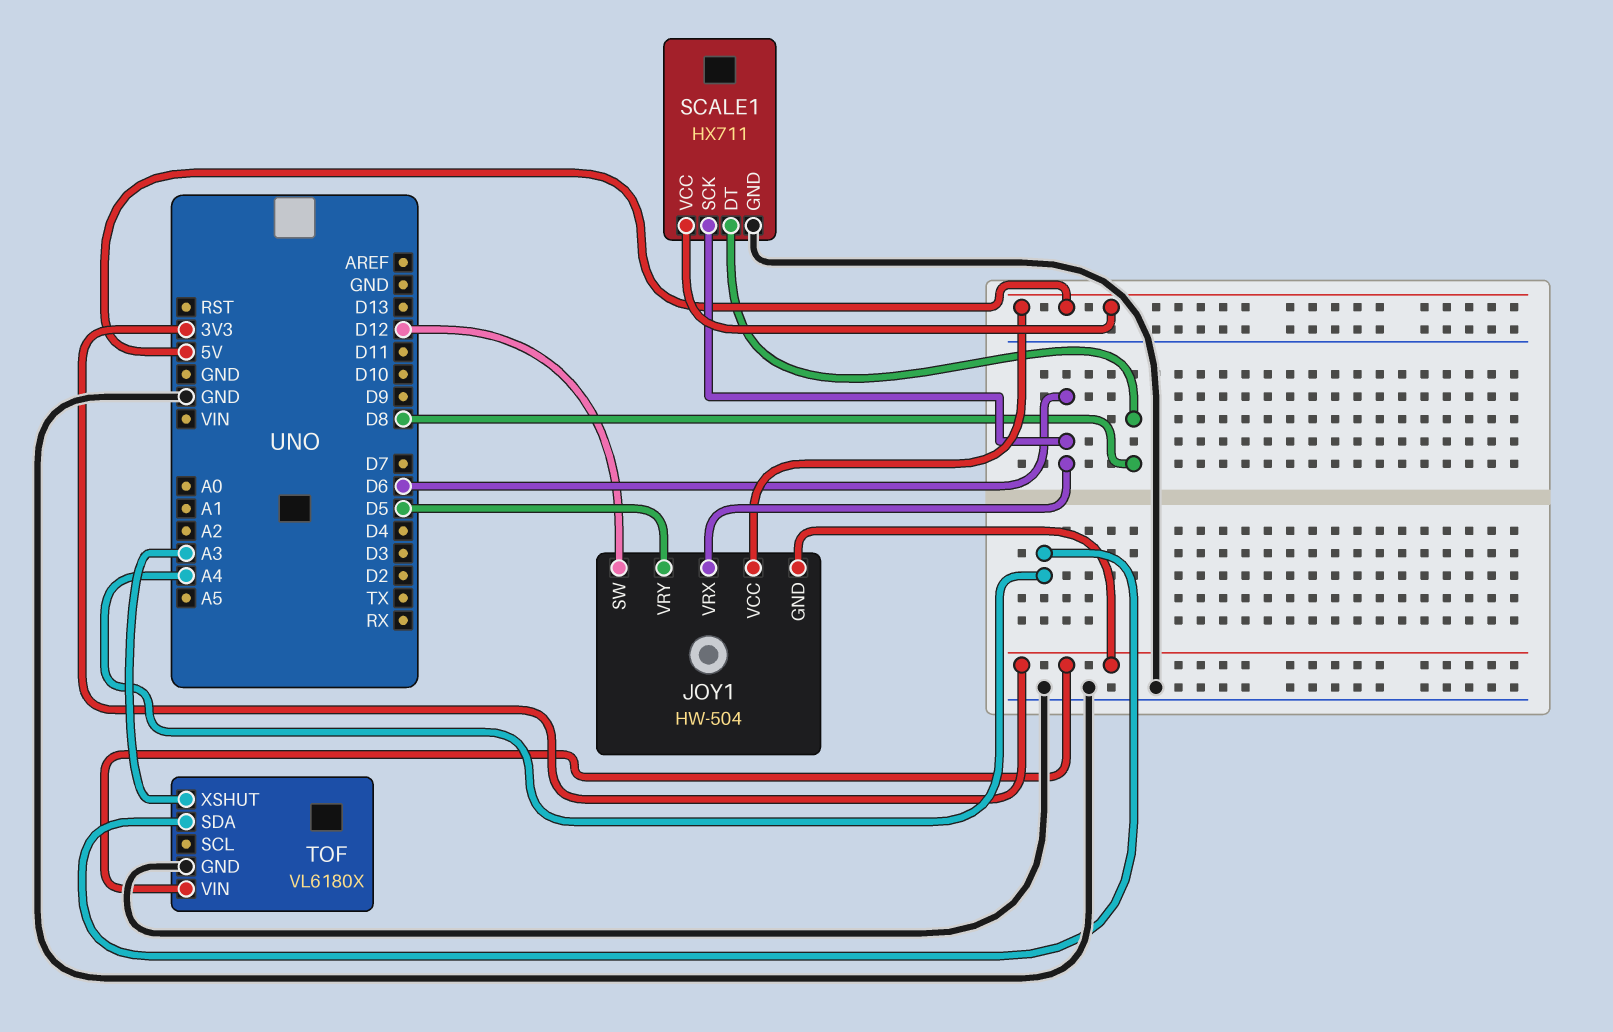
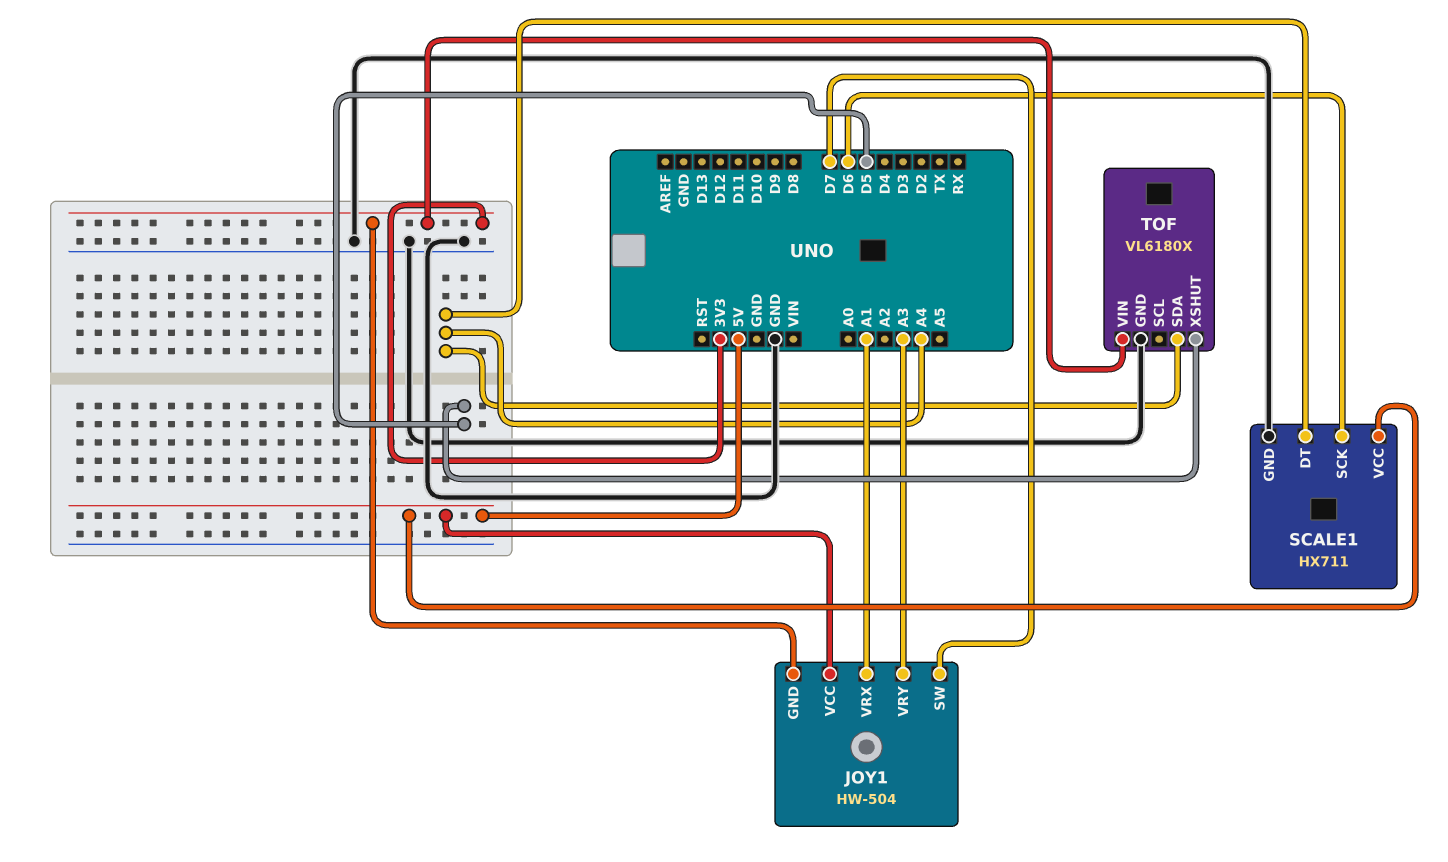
JOY1 pin SW: D12 -> D7
JOY1 pin VRX: D6 -> A1
JOY1 pin VRY: D5 -> A3
SCALE1 pin DT: D8 -> A4
TOF pin XSHUT: A3 -> D5

